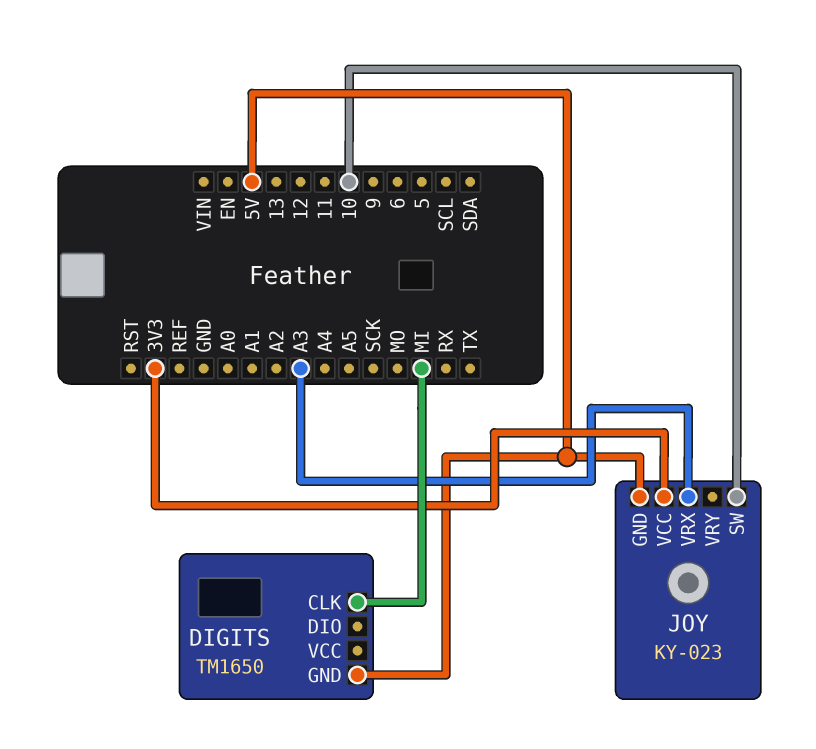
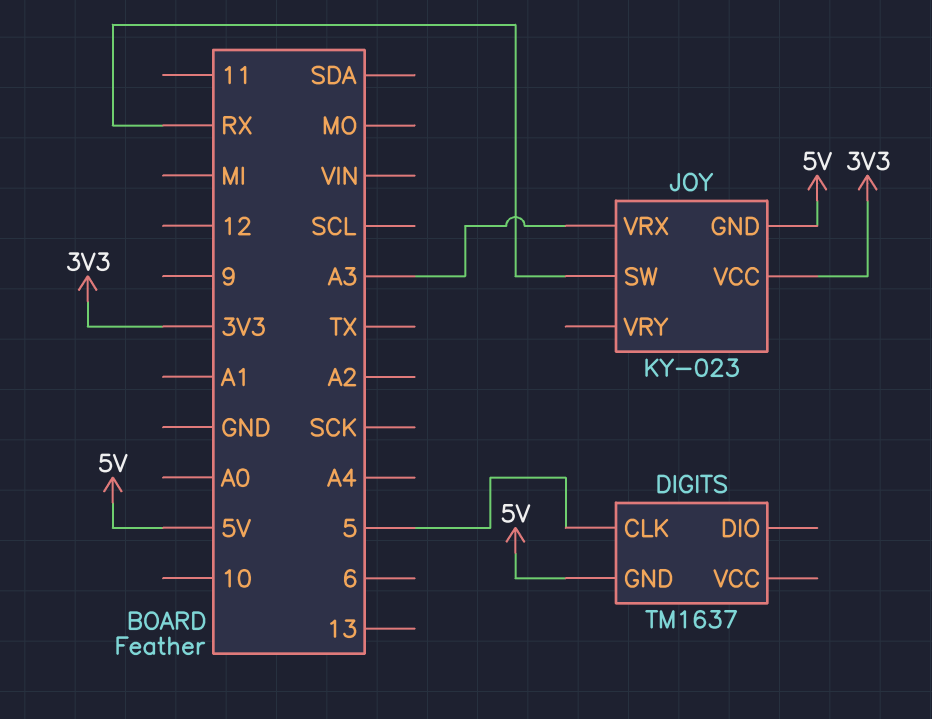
DIGITS: TM1650 -> TM1637
DIGITS pin CLK: MI -> 5
JOY pin SW: 10 -> RX

